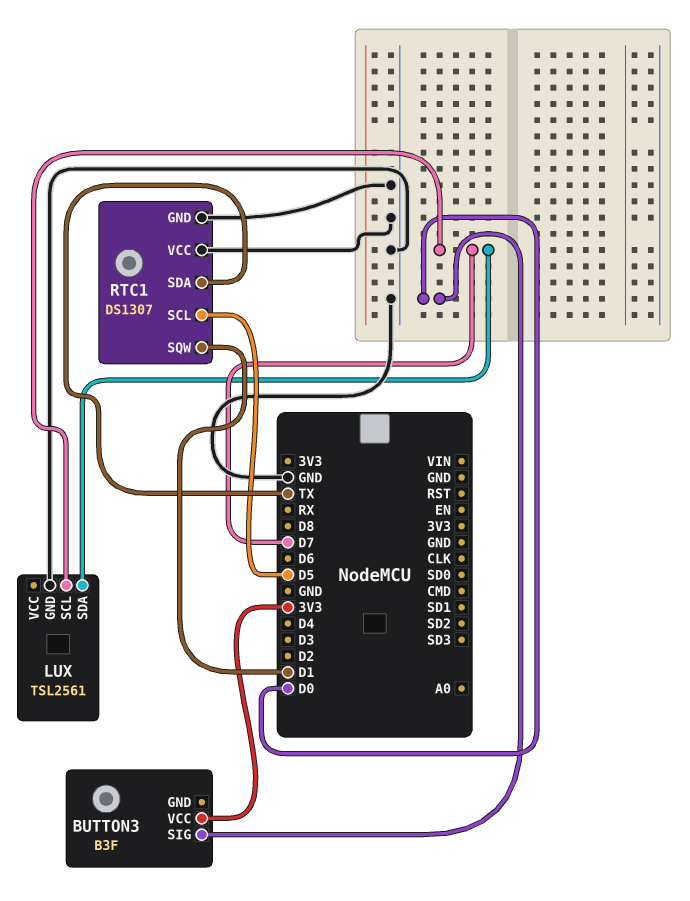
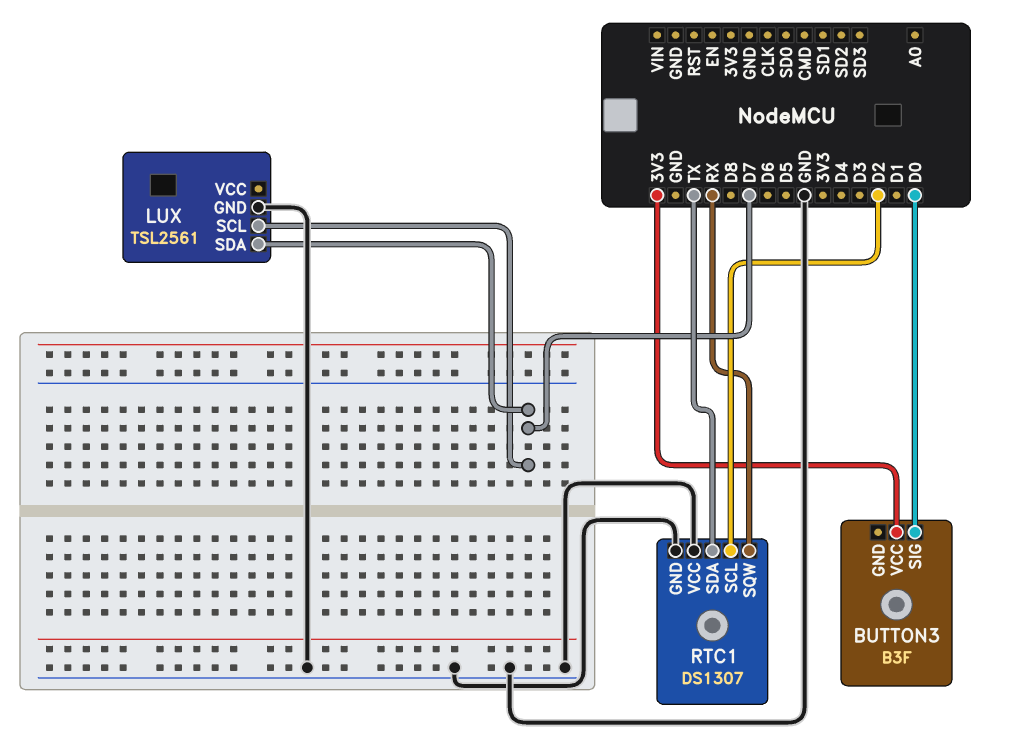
RTC1 pin SCL: D5 -> D2
RTC1 pin SQW: D1 -> RX

